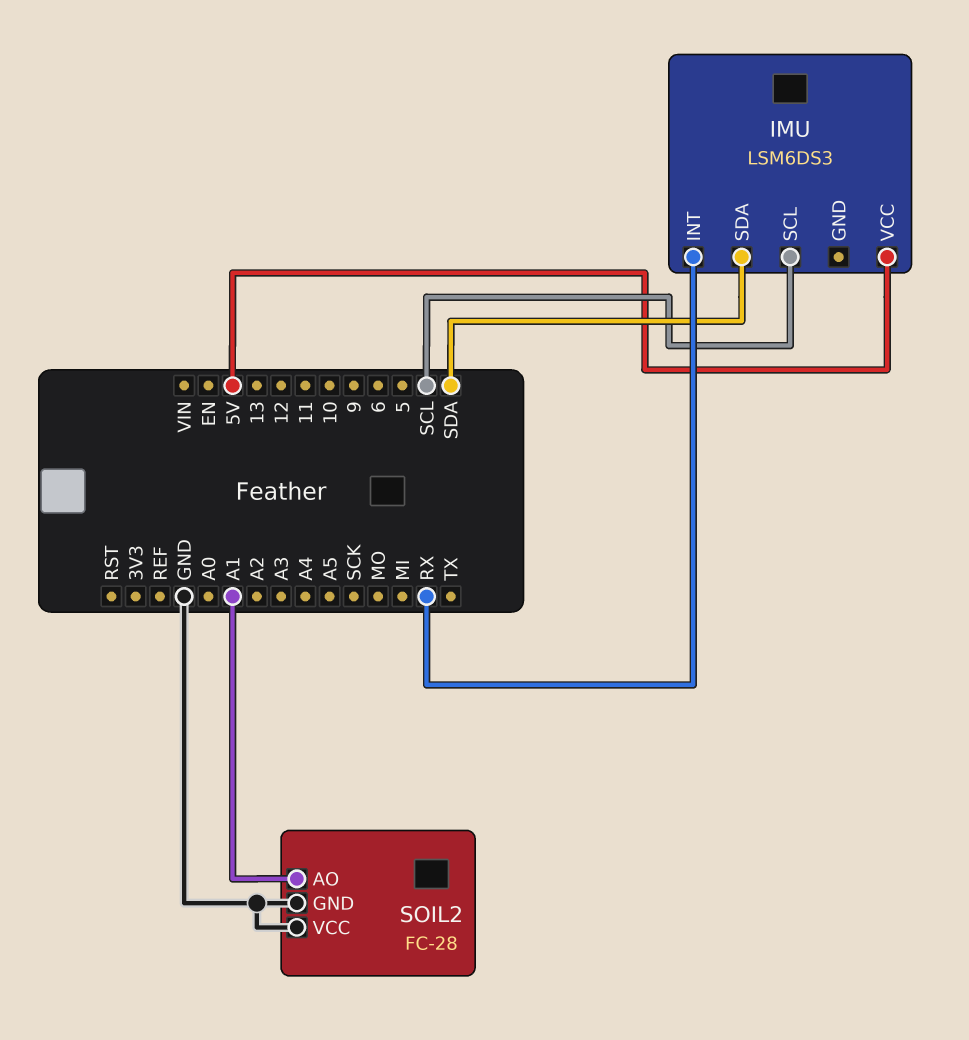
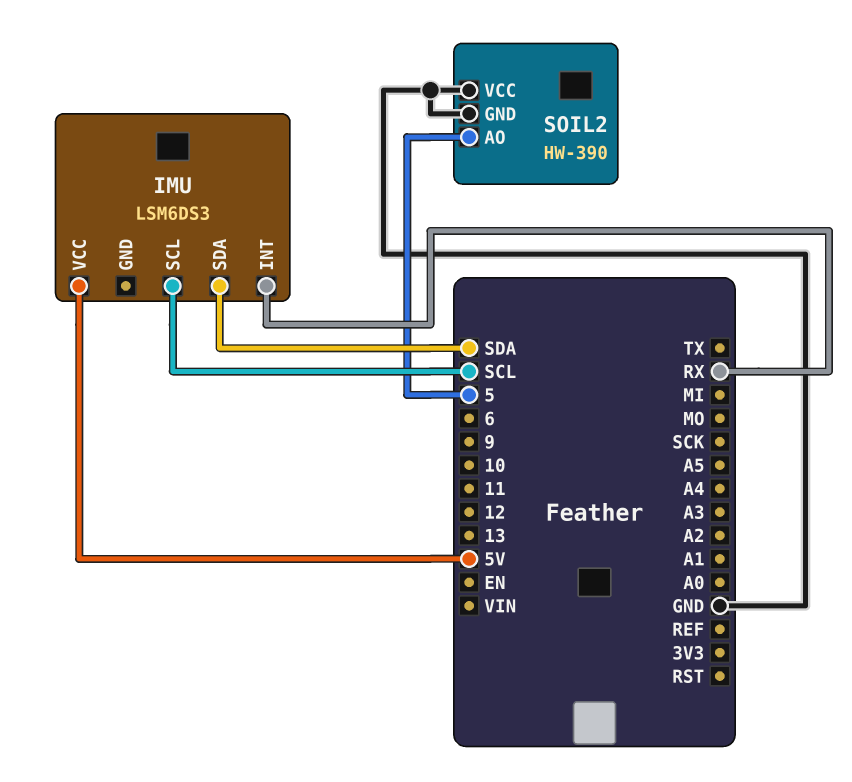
SOIL2: FC-28 -> HW-390
SOIL2 pin AO: A1 -> 5

